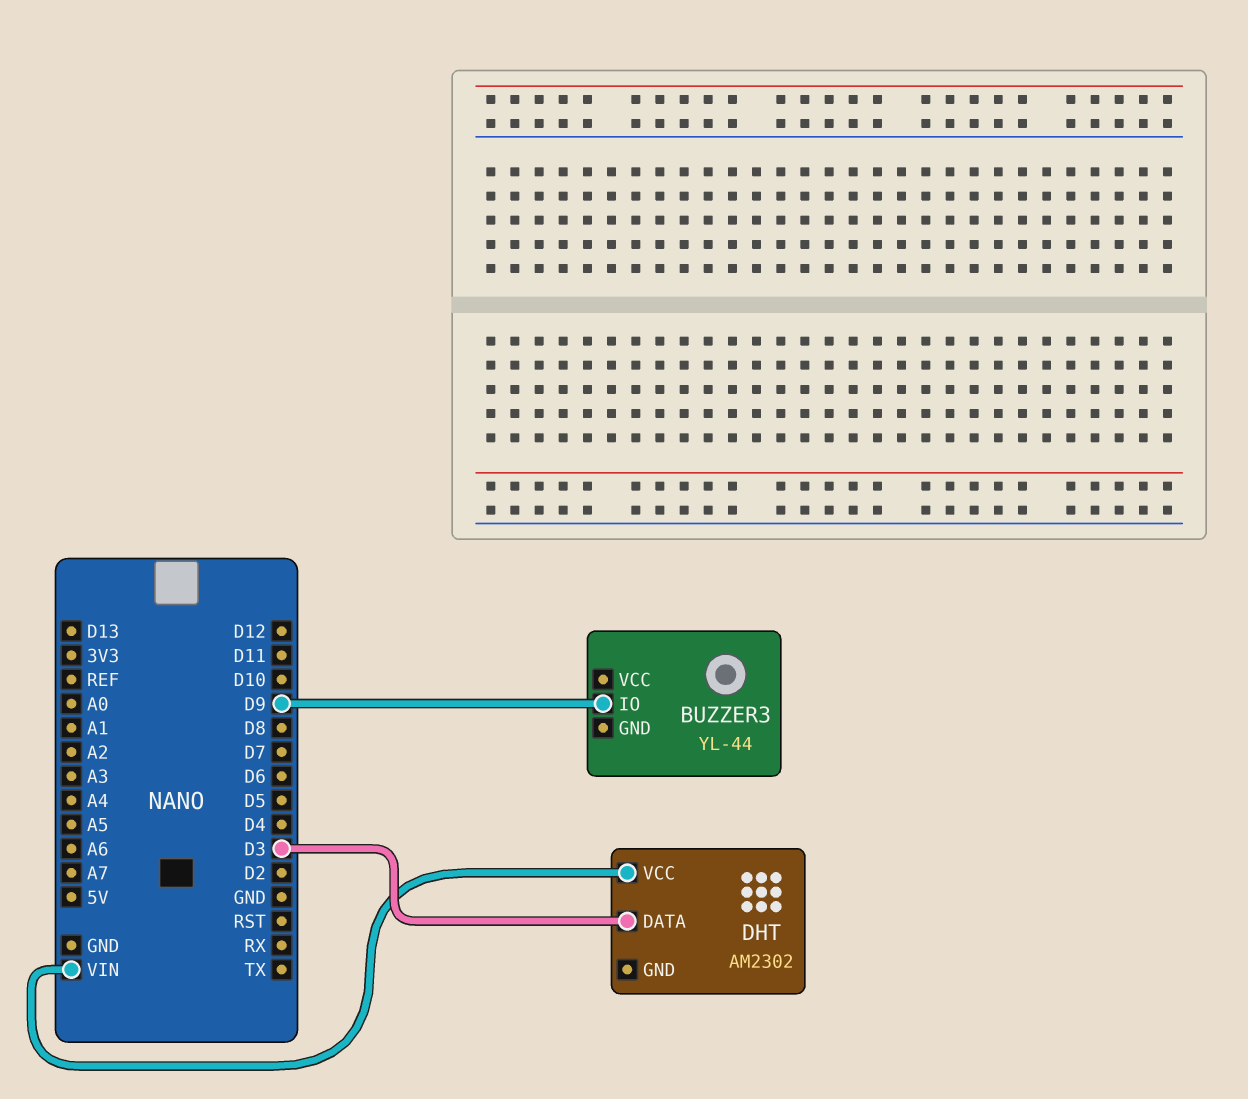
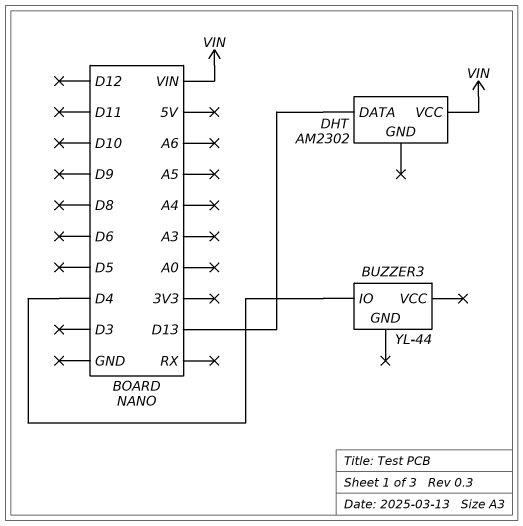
BUZZER3 pin IO: D9 -> D4
DHT pin DATA: D3 -> D13

